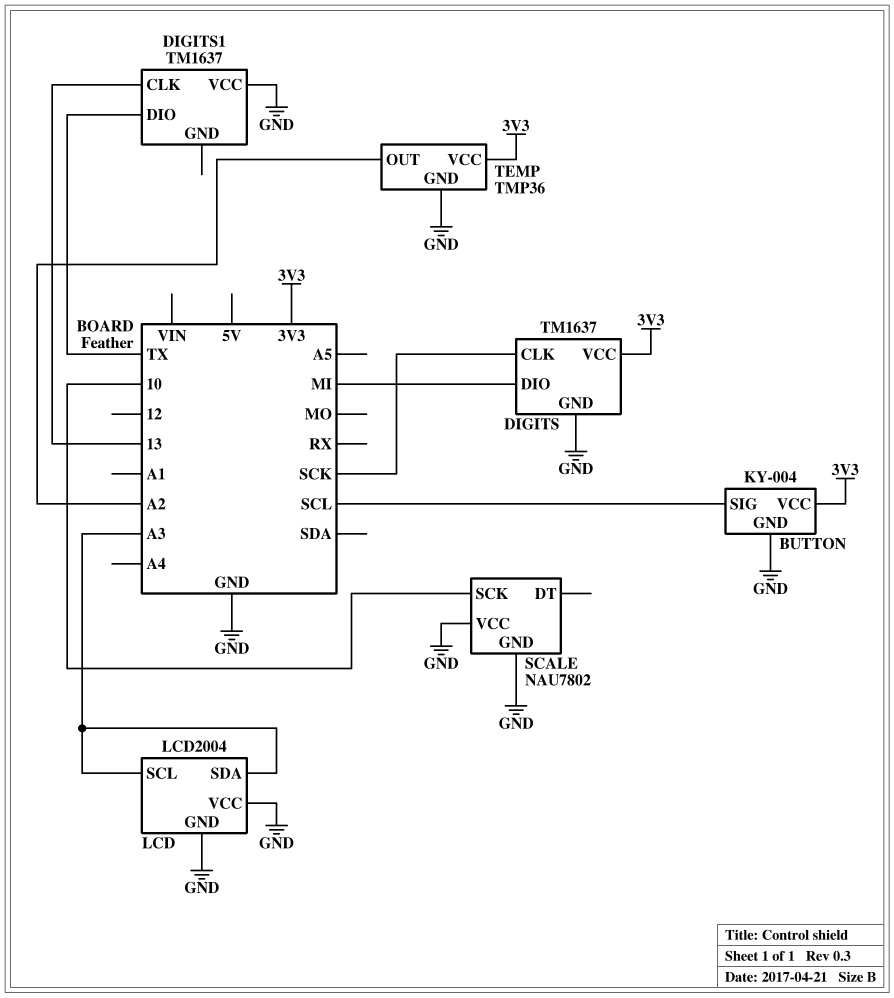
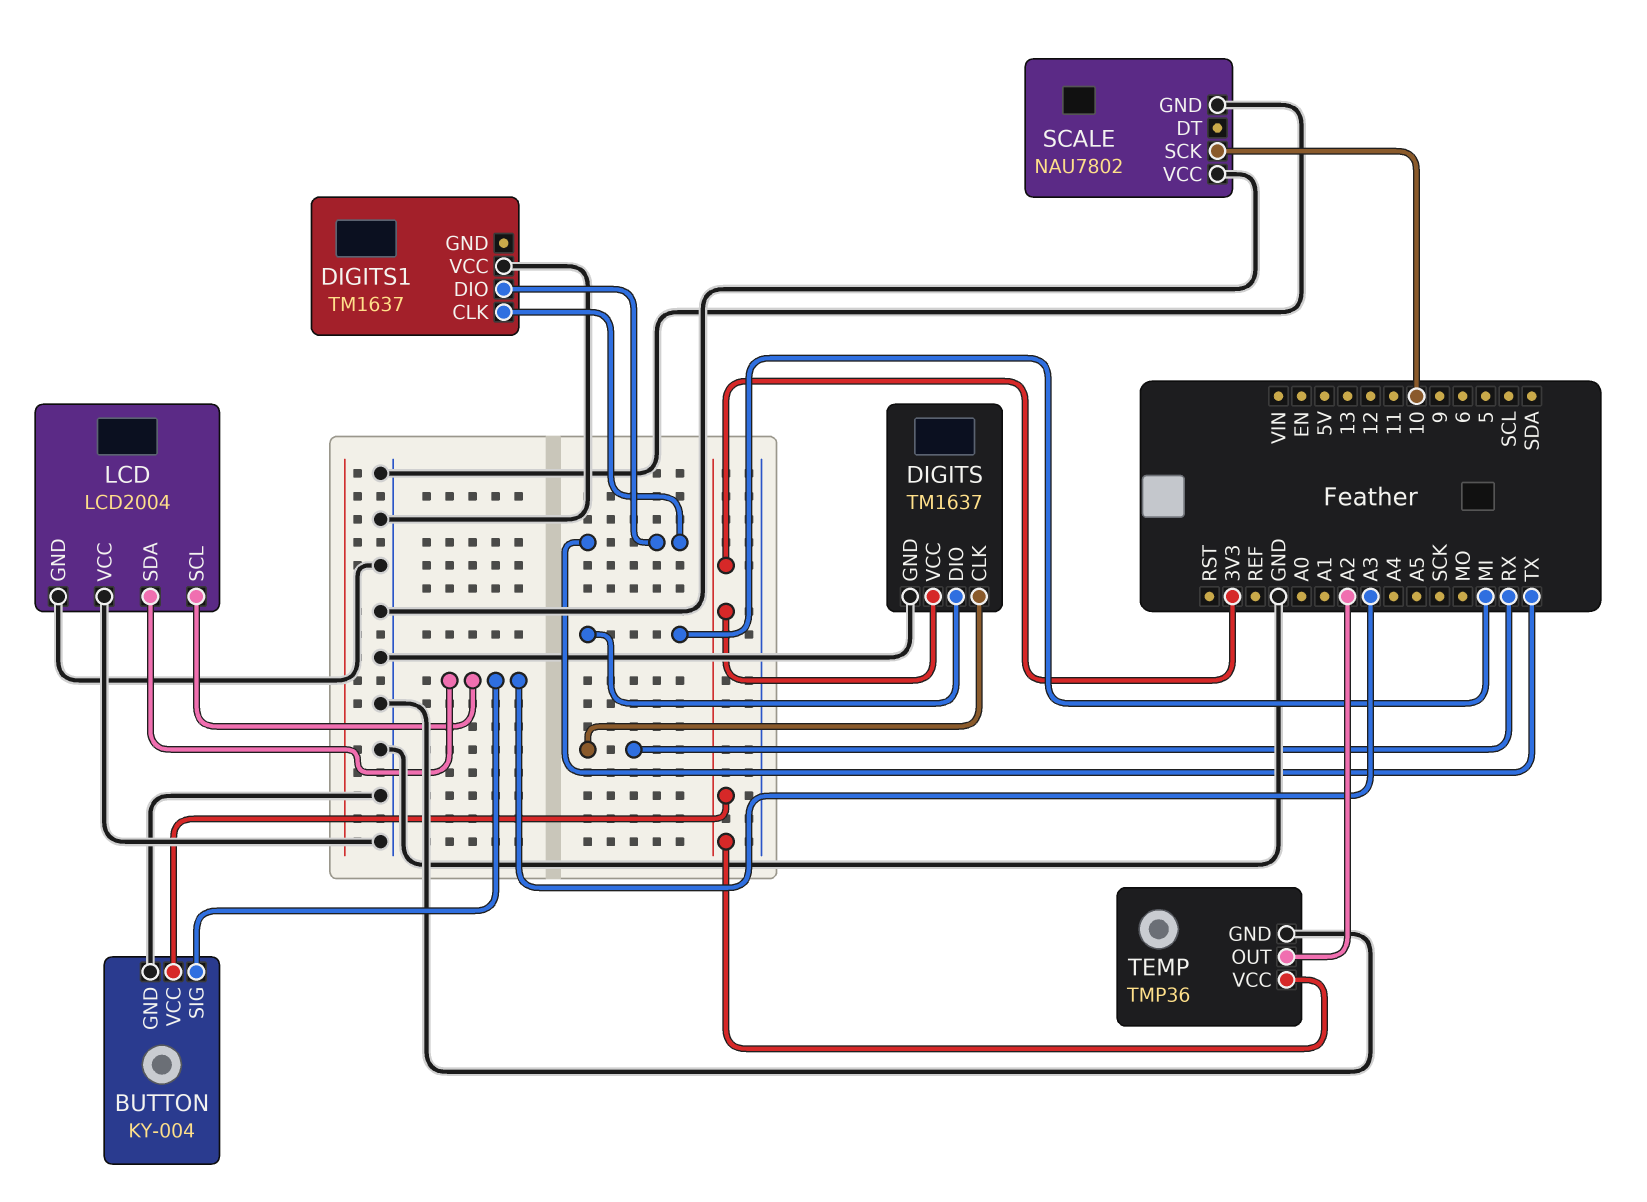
BUTTON pin SIG: SCL -> A3
DIGITS pin CLK: SCK -> RX
DIGITS1 pin CLK: 13 -> TX

